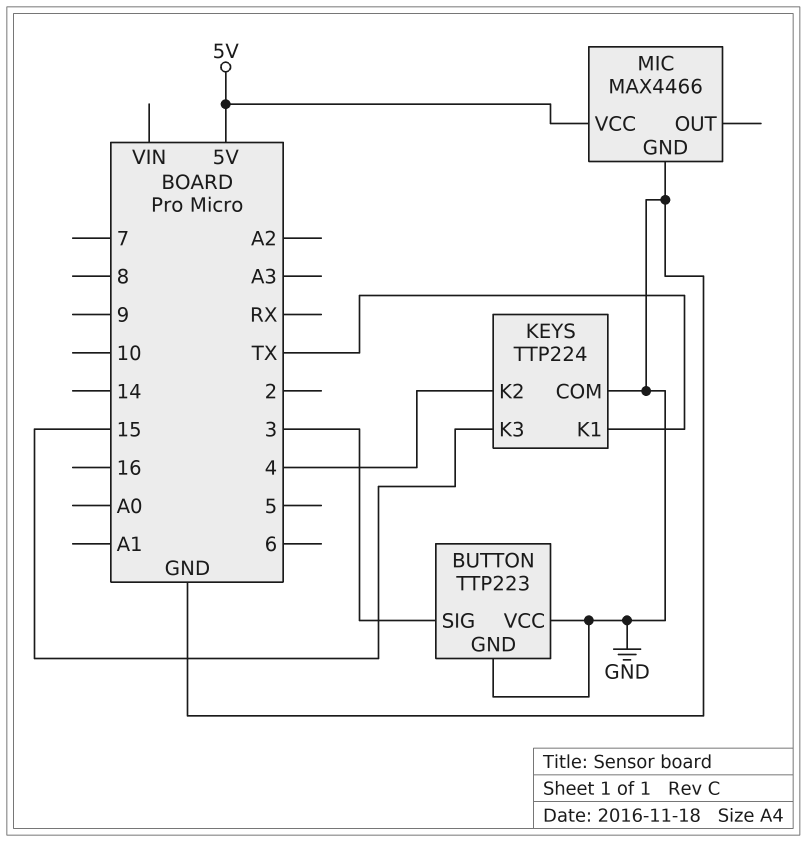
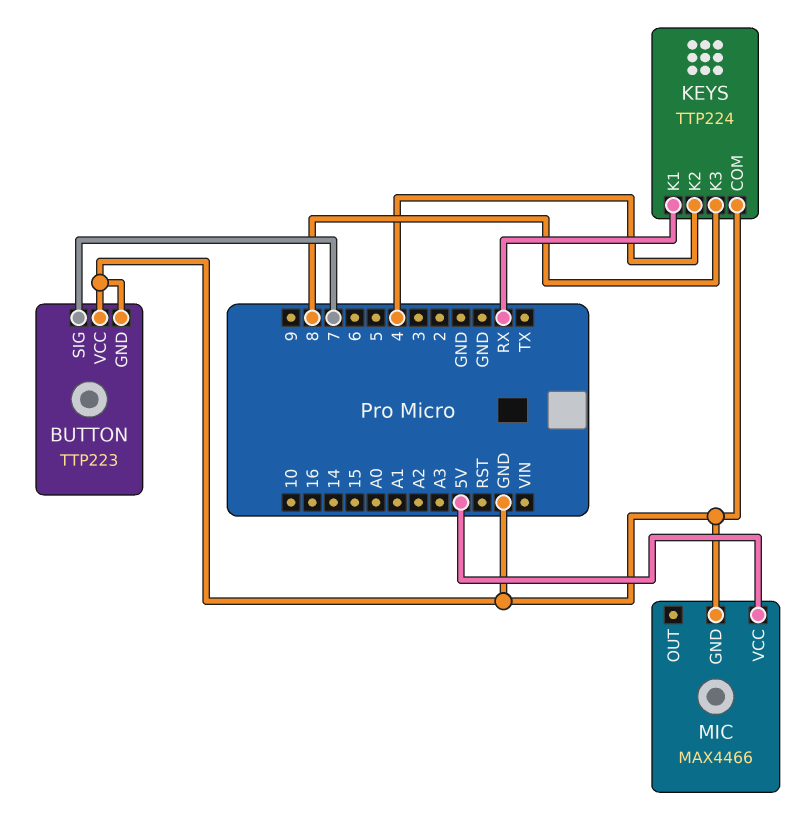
BUTTON pin SIG: 3 -> 7
KEYS pin K1: TX -> RX
KEYS pin K3: 15 -> 8

